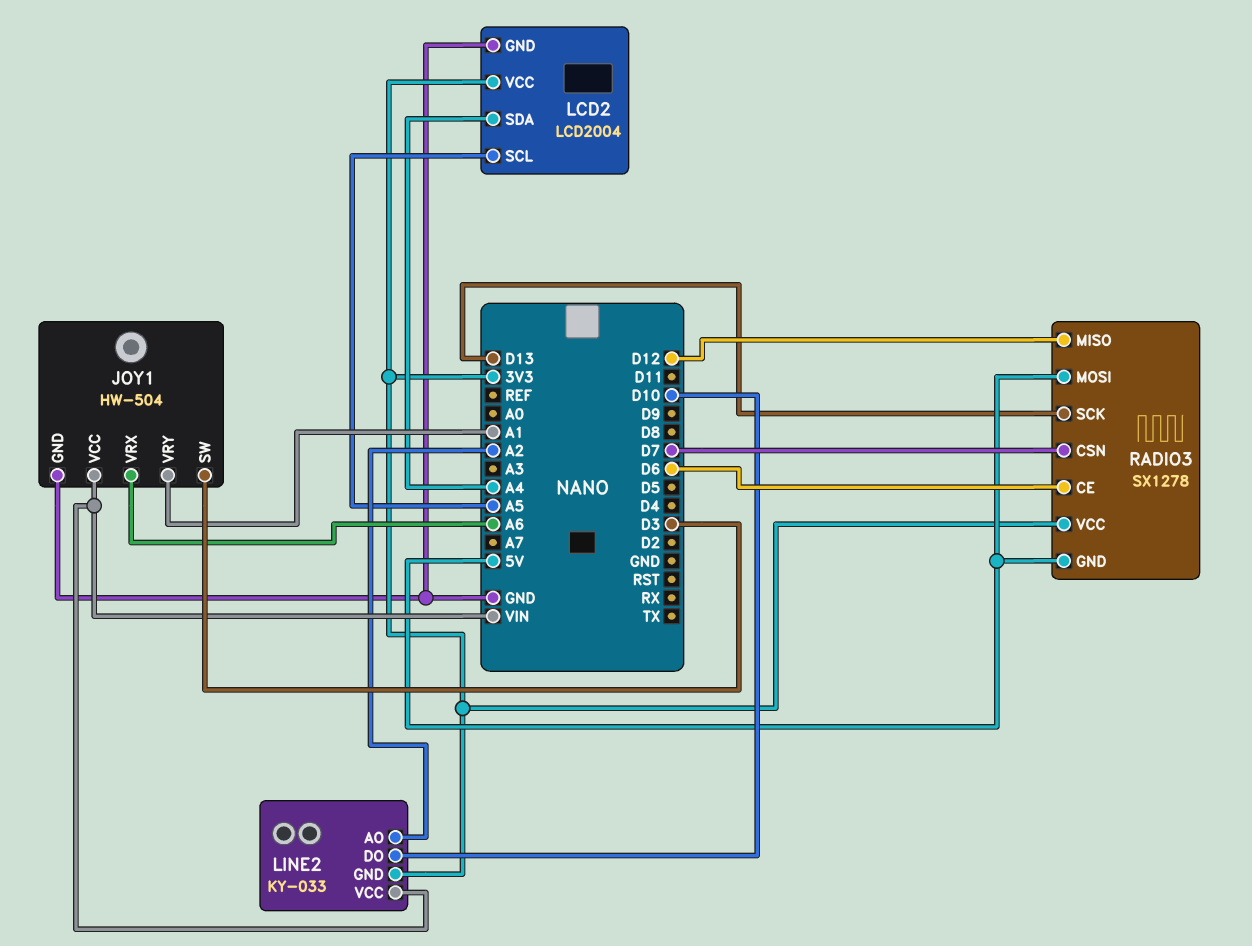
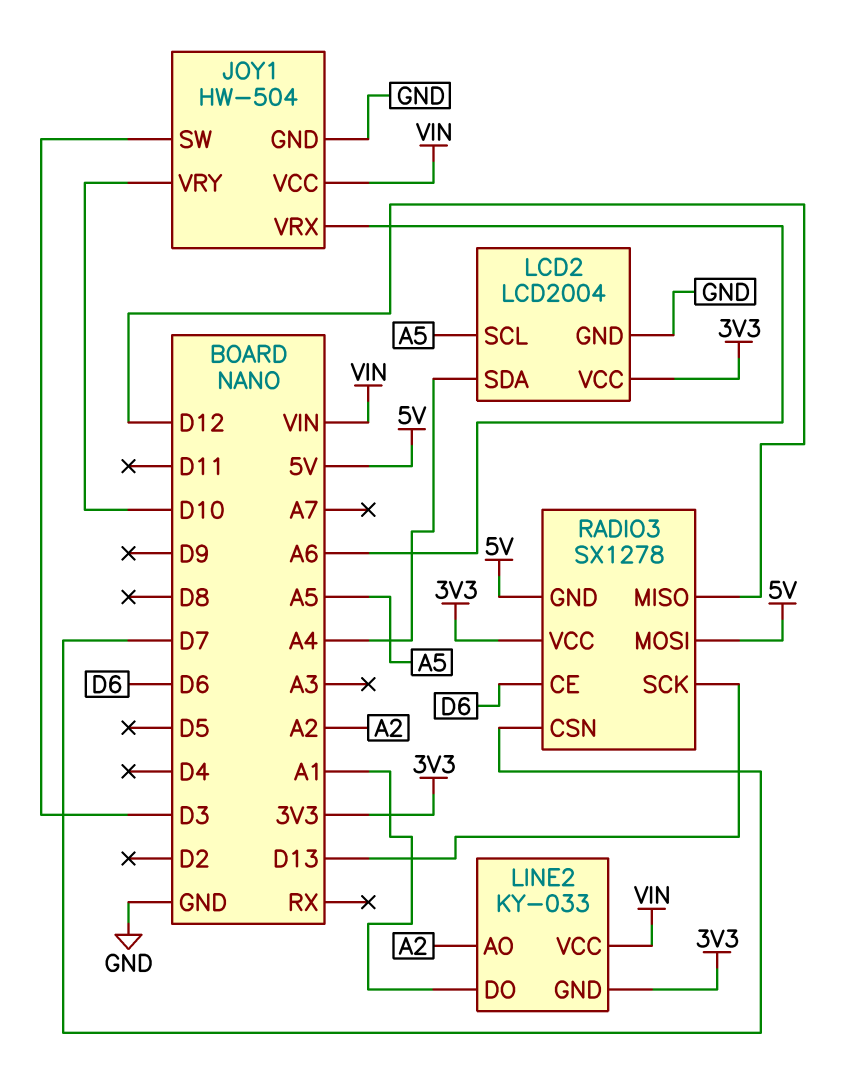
JOY1 pin VRY: A1 -> D10
LINE2 pin DO: D10 -> A1

